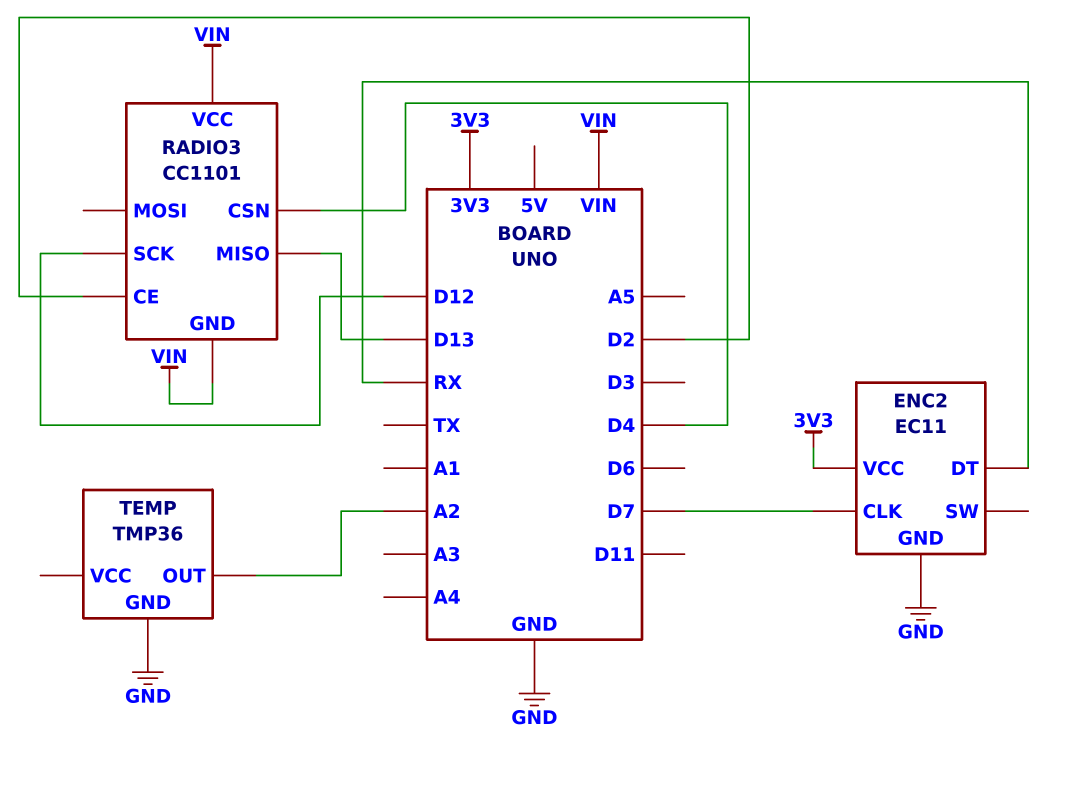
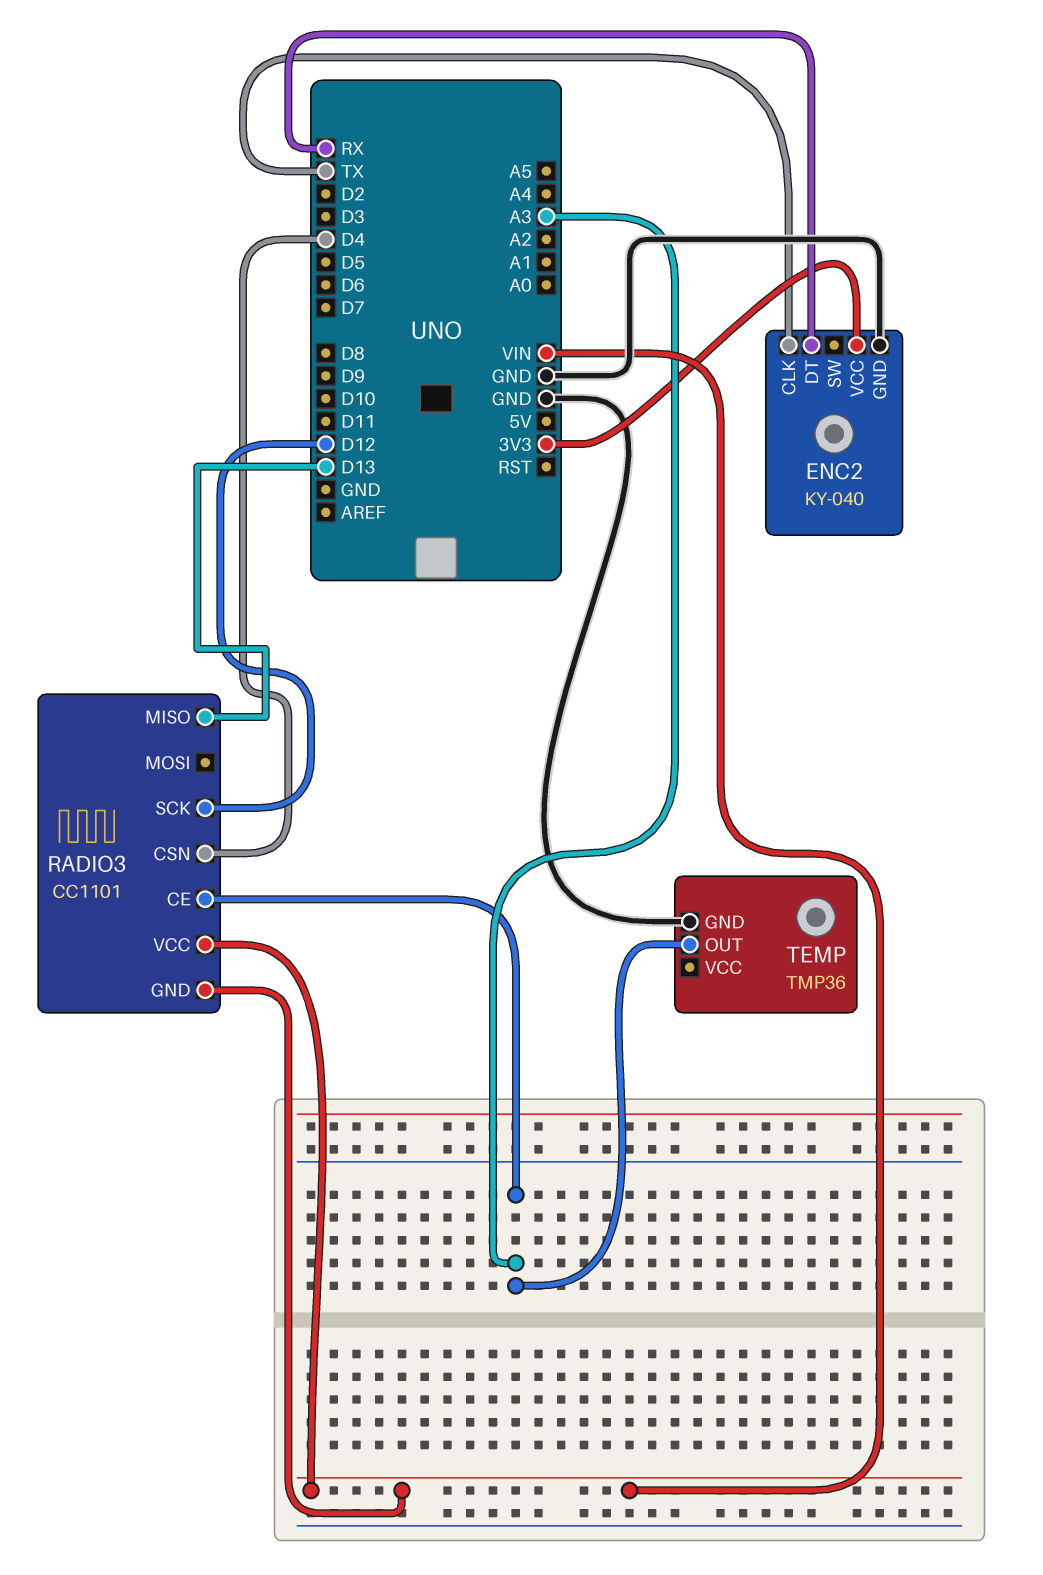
ENC2: EC11 -> KY-040
ENC2 pin CLK: D7 -> TX
RADIO3 pin CE: D2 -> A3
TEMP pin OUT: A2 -> A3

